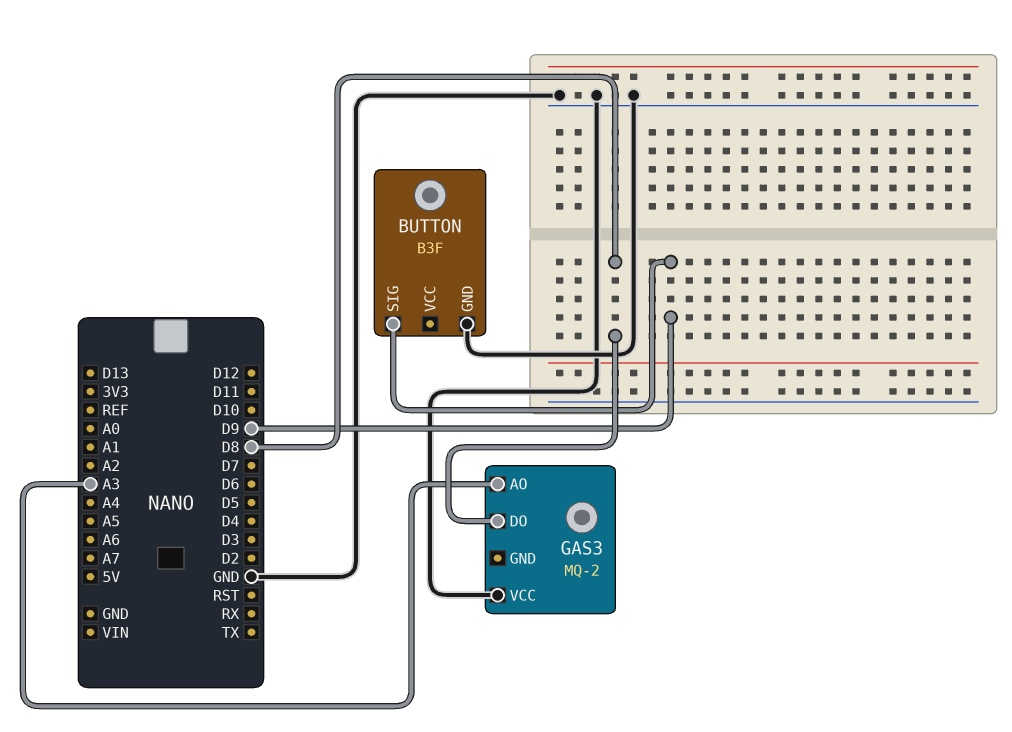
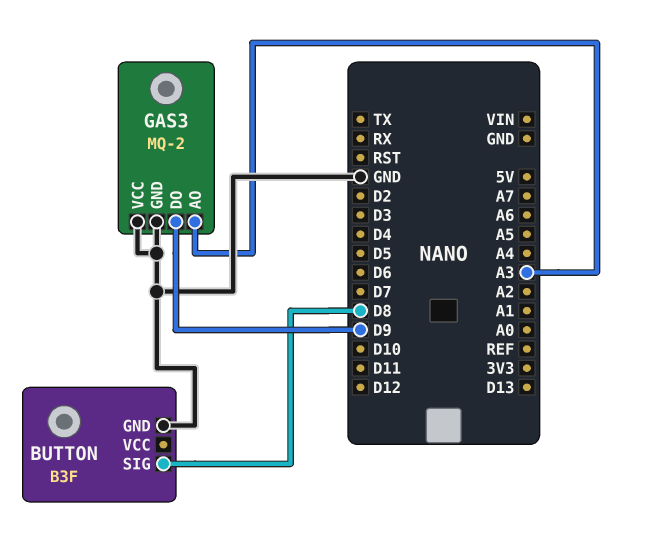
BUTTON pin SIG: D9 -> D8
GAS3 pin DO: D8 -> D9
GAS3 pin GND: none -> GND

